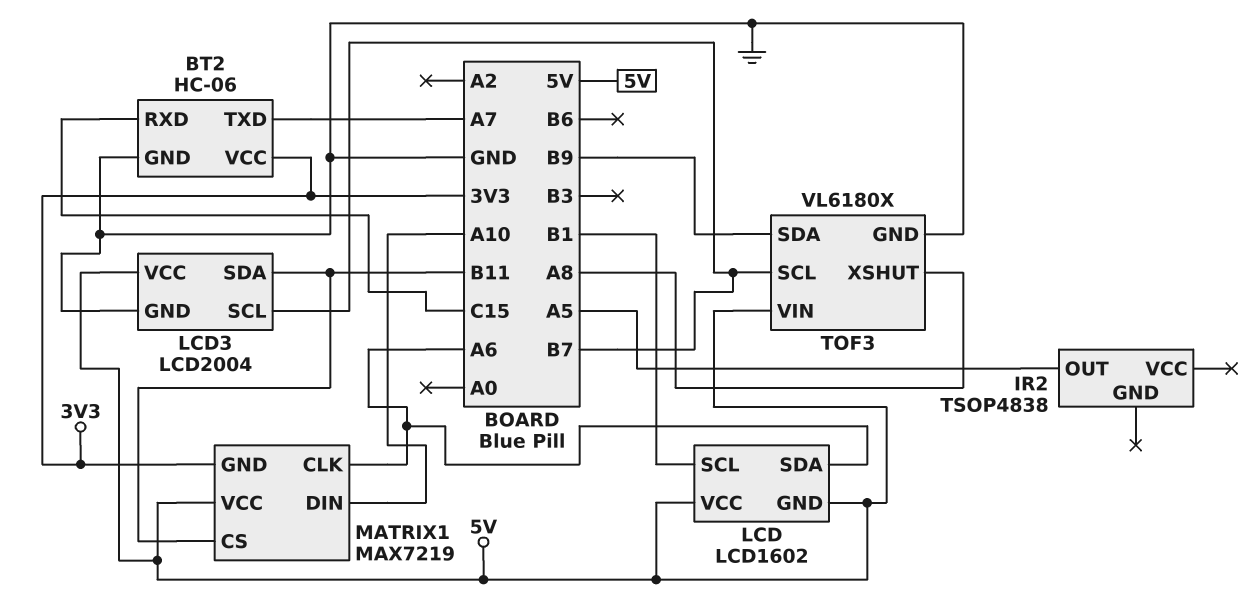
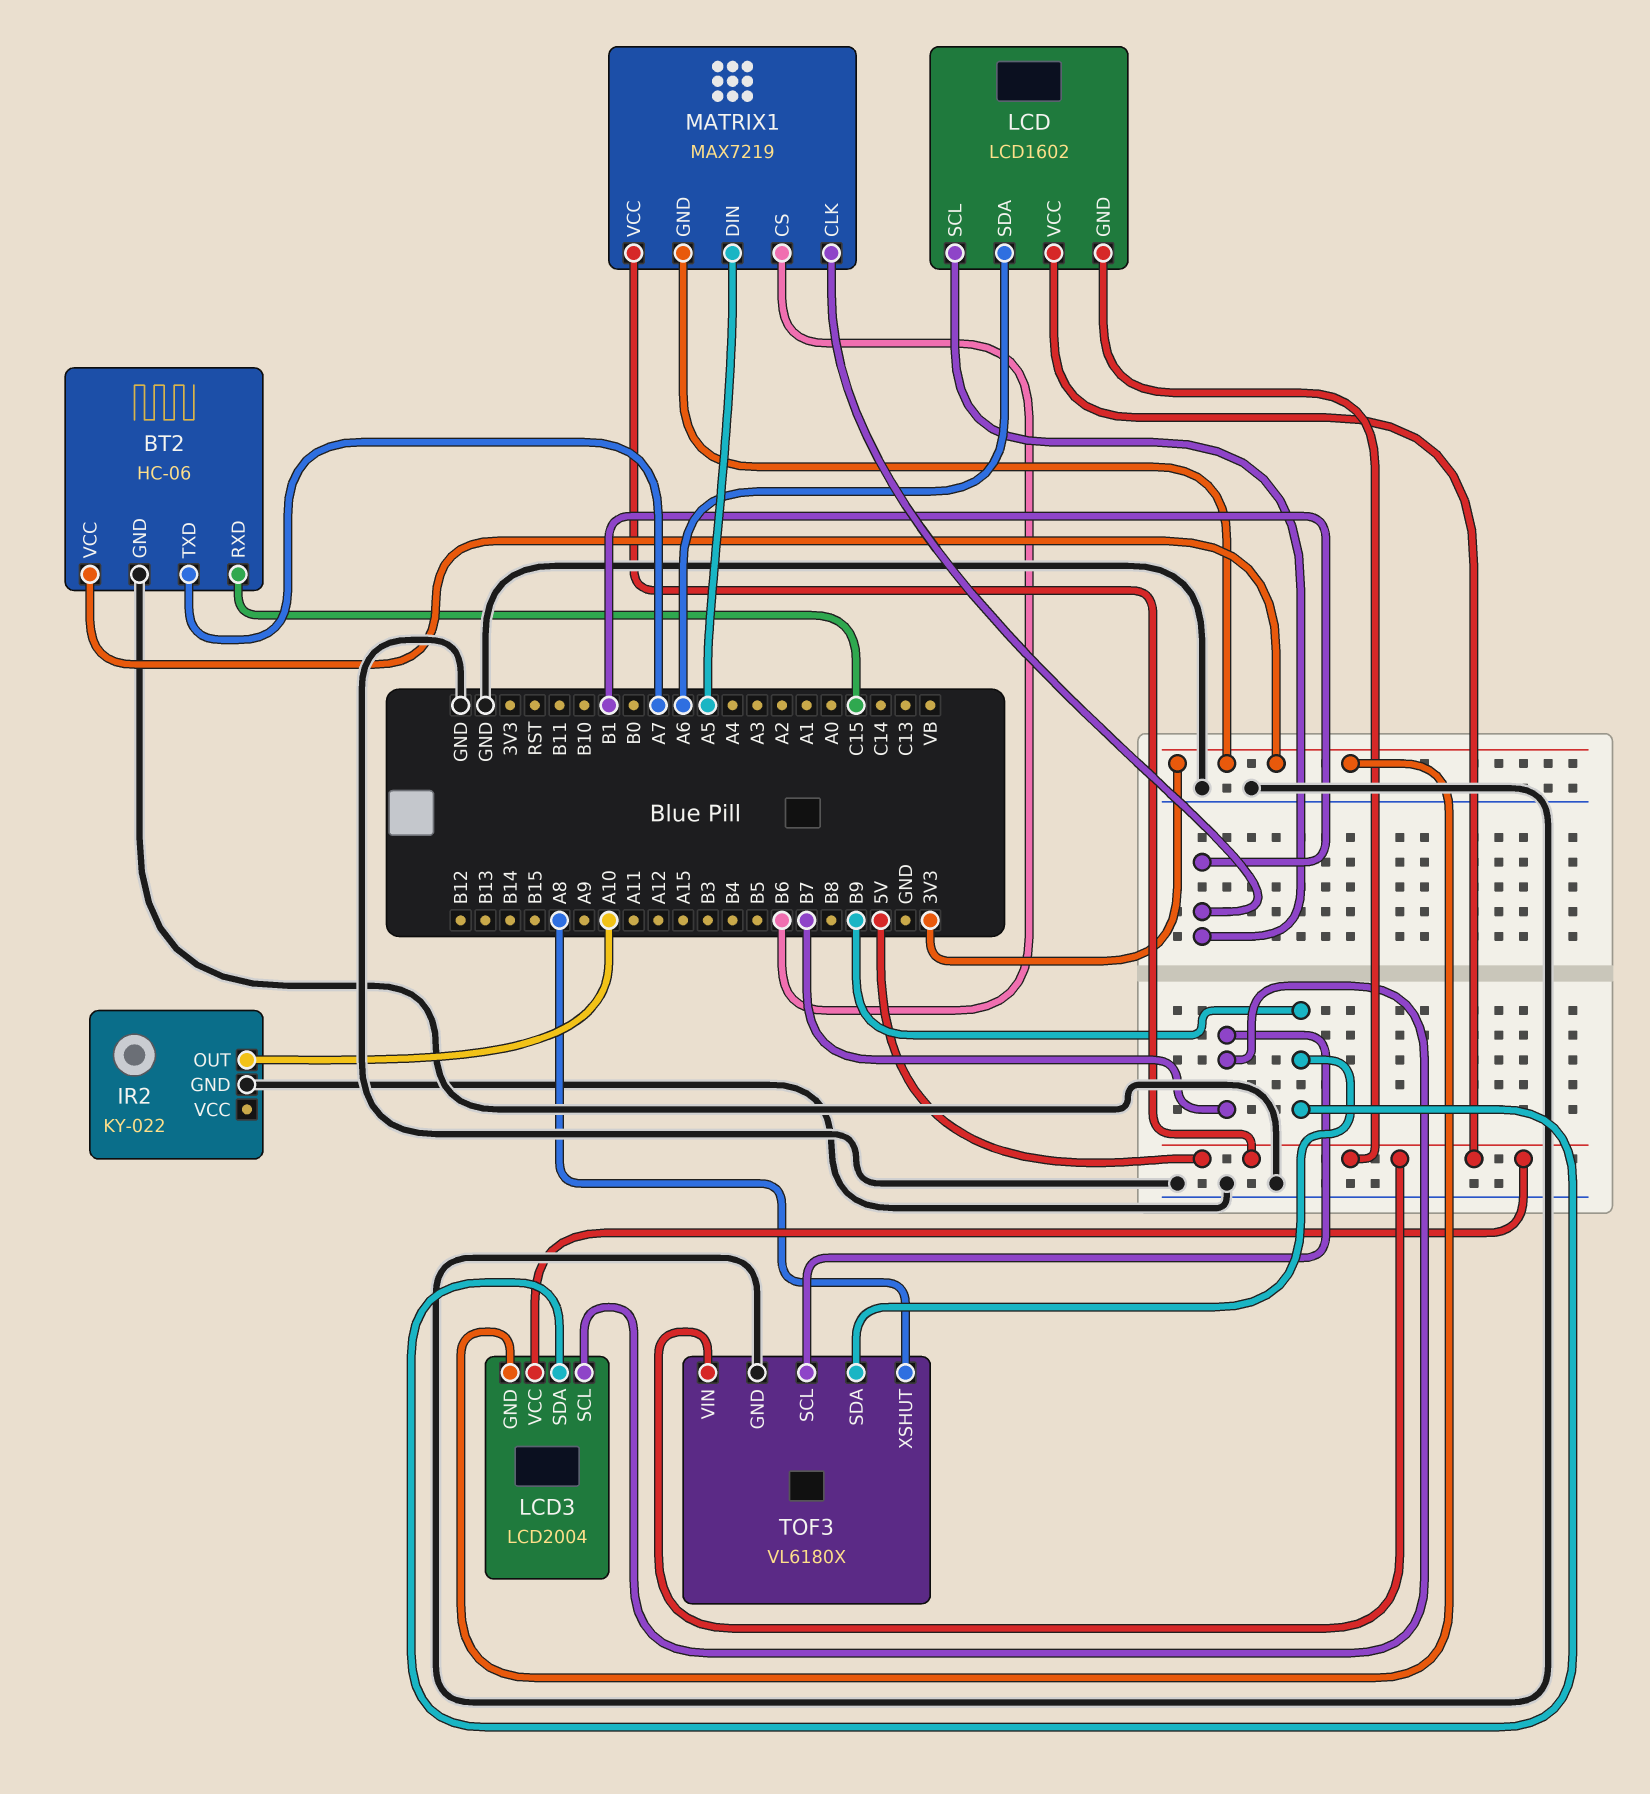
IR2: TSOP4838 -> KY-022
IR2 pin GND: none -> GND
IR2 pin OUT: A5 -> A10
LCD3 pin GND: GND -> 3V3
LCD3 pin SDA: B11 -> B9
MATRIX1 pin CLK: A6 -> B1
MATRIX1 pin CS: B11 -> B6
MATRIX1 pin DIN: A10 -> A5

